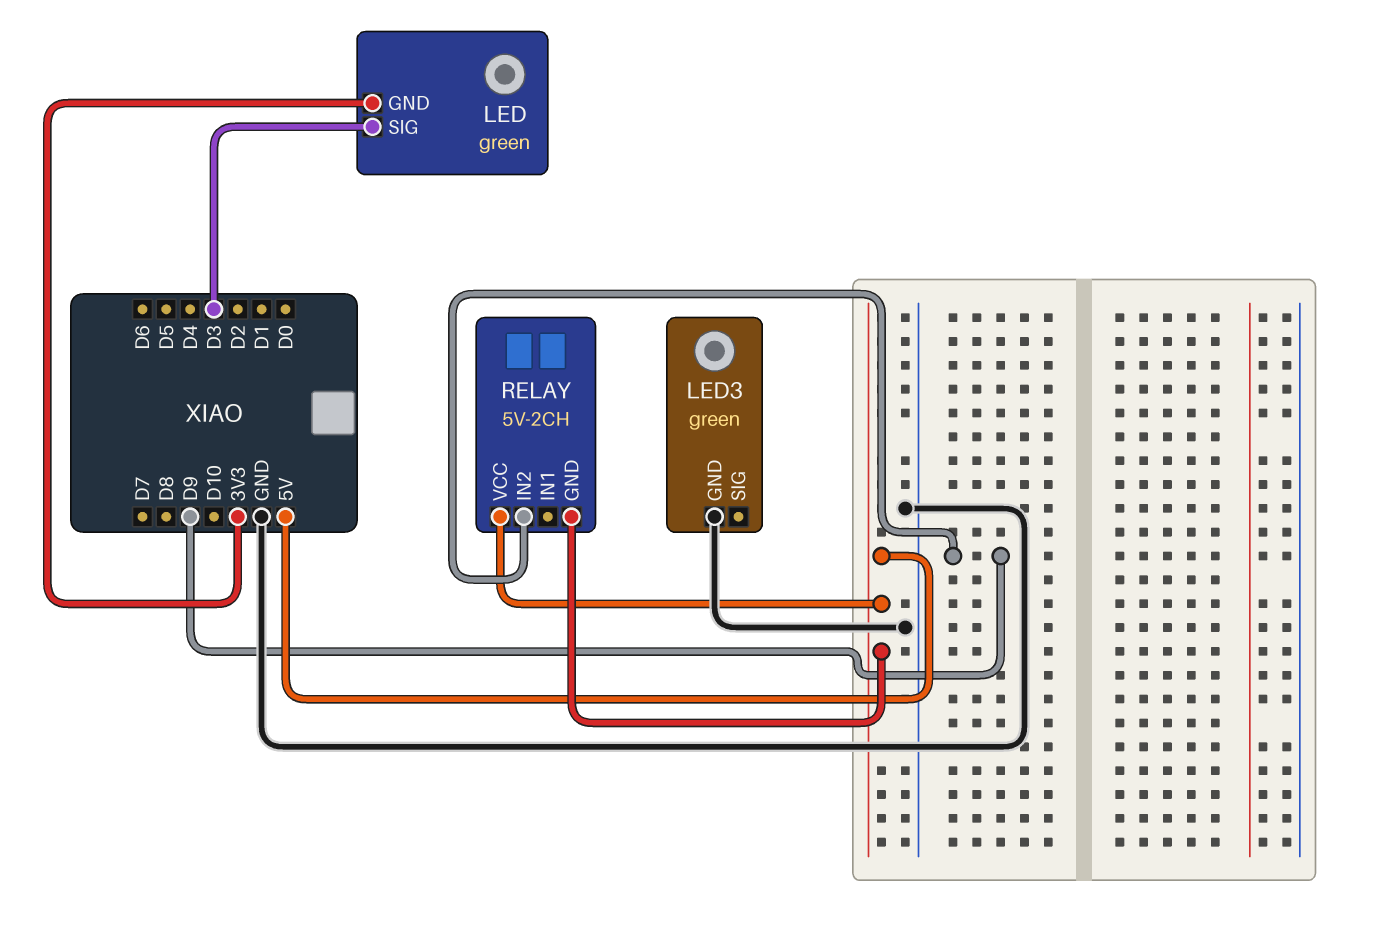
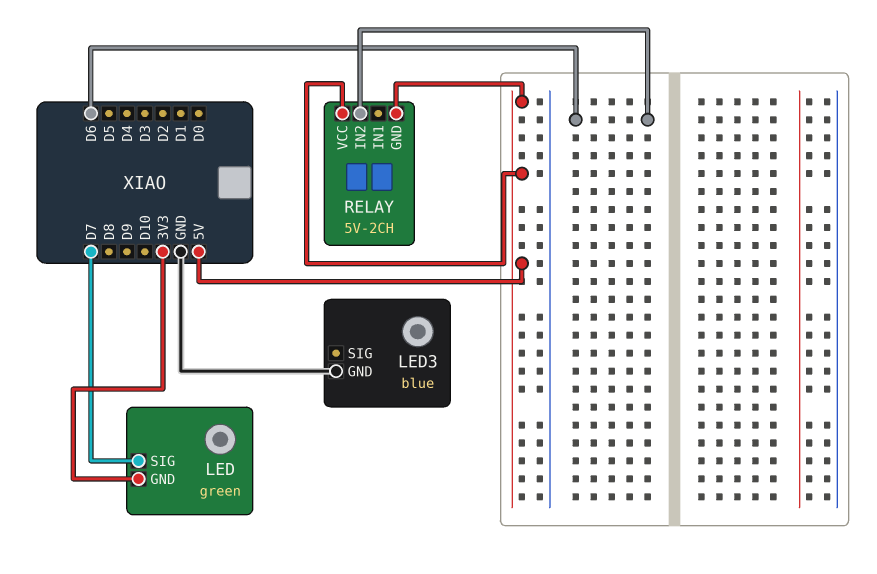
LED pin SIG: D3 -> D7
LED3: green -> blue
RELAY pin IN2: D9 -> D6

